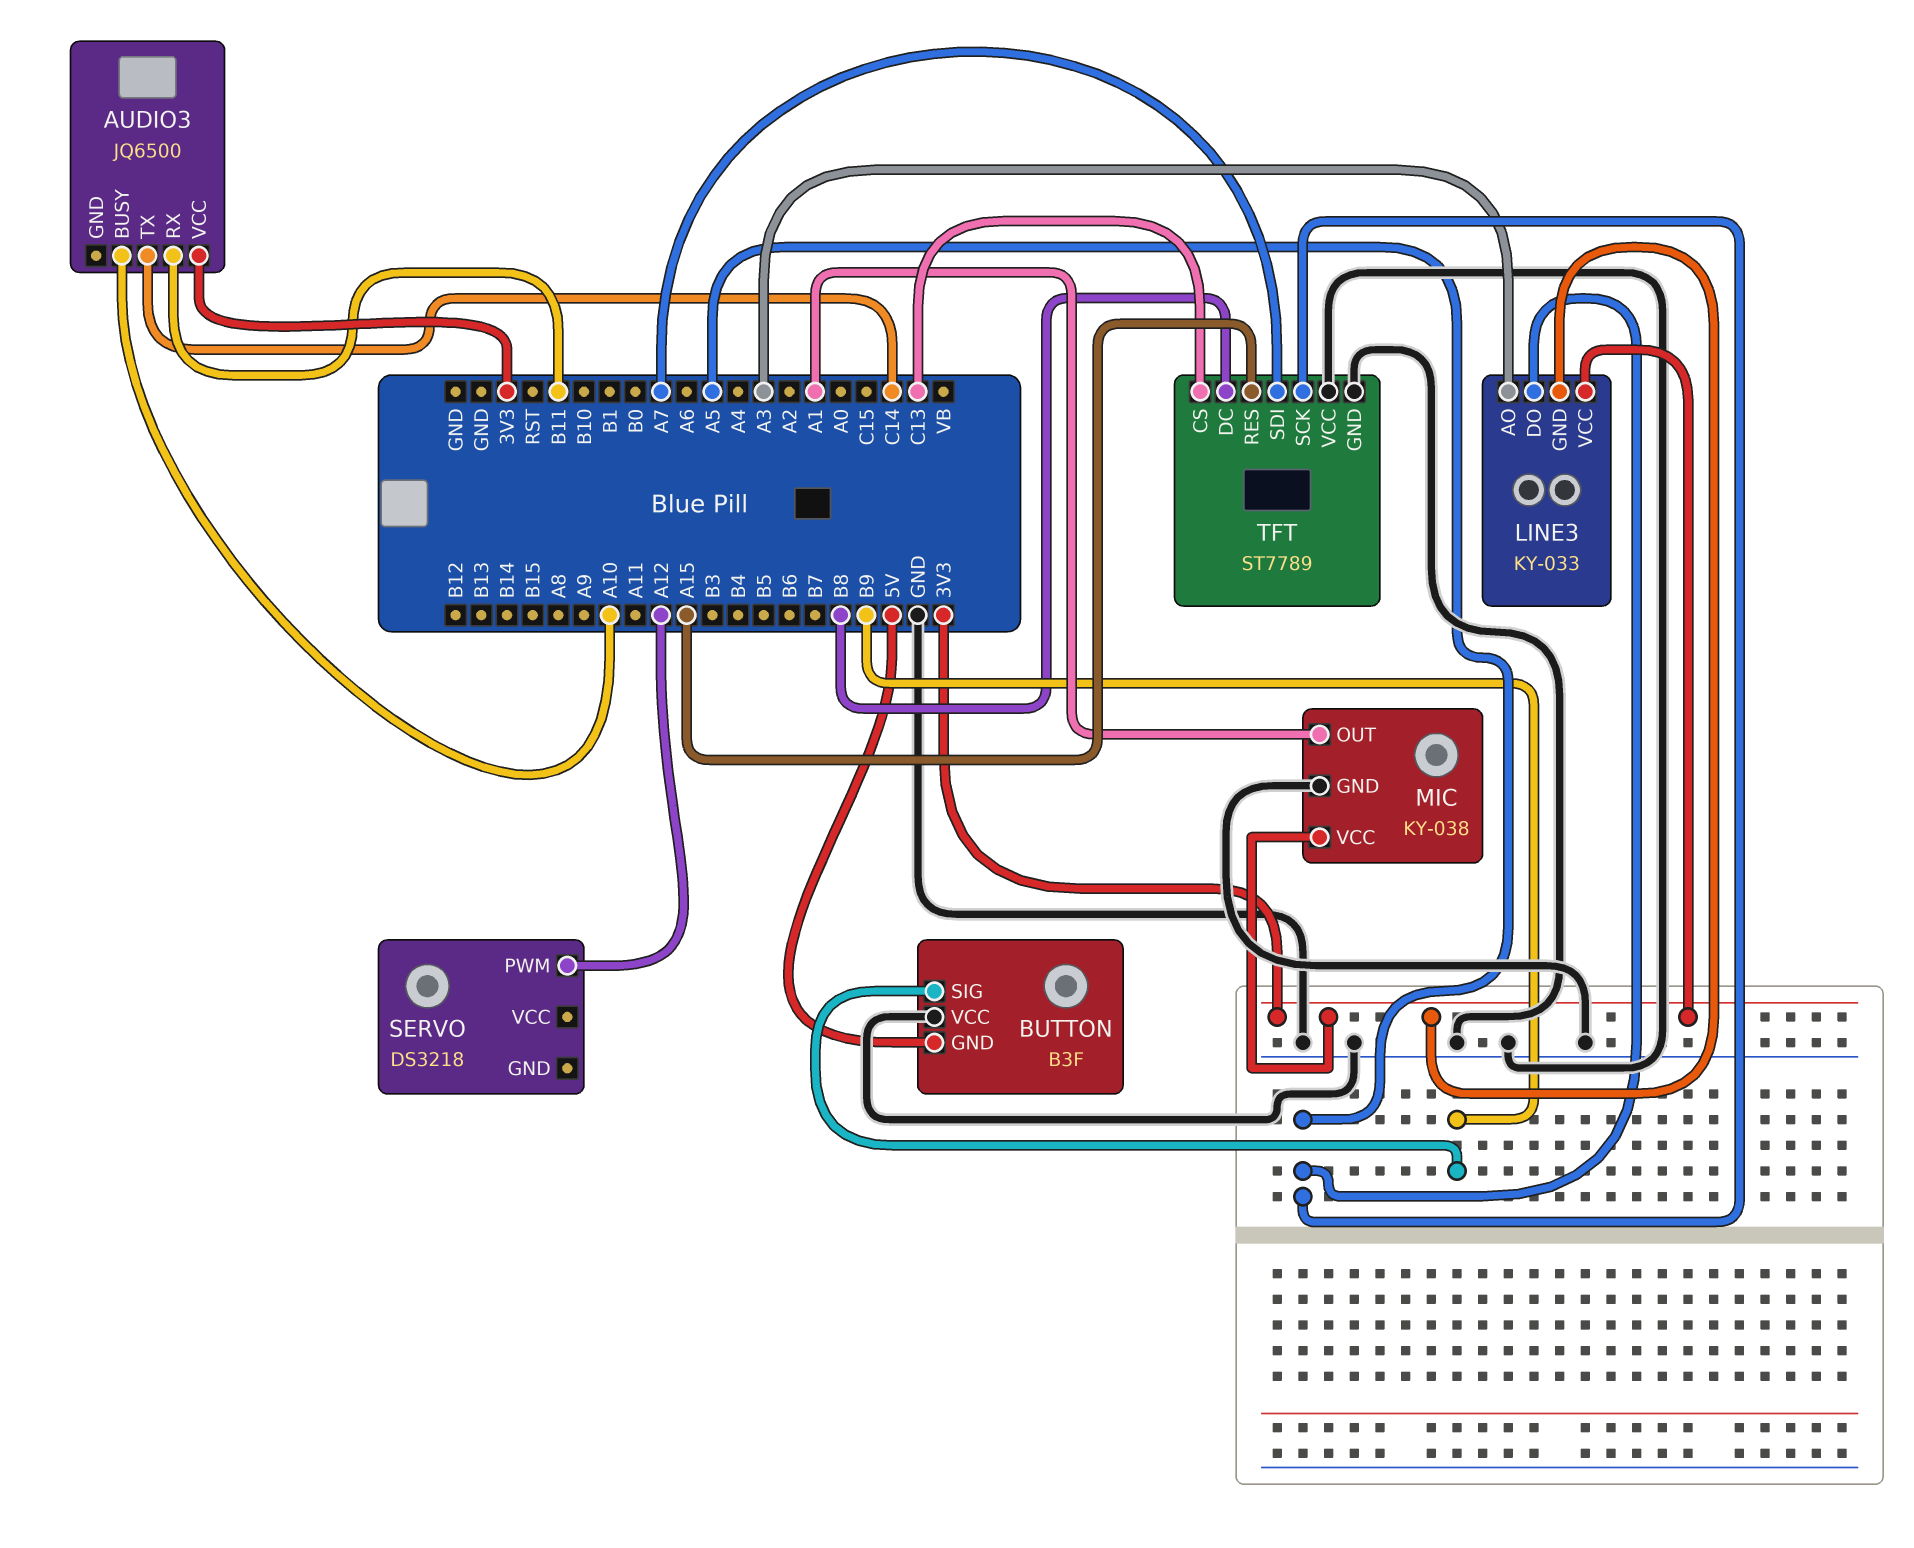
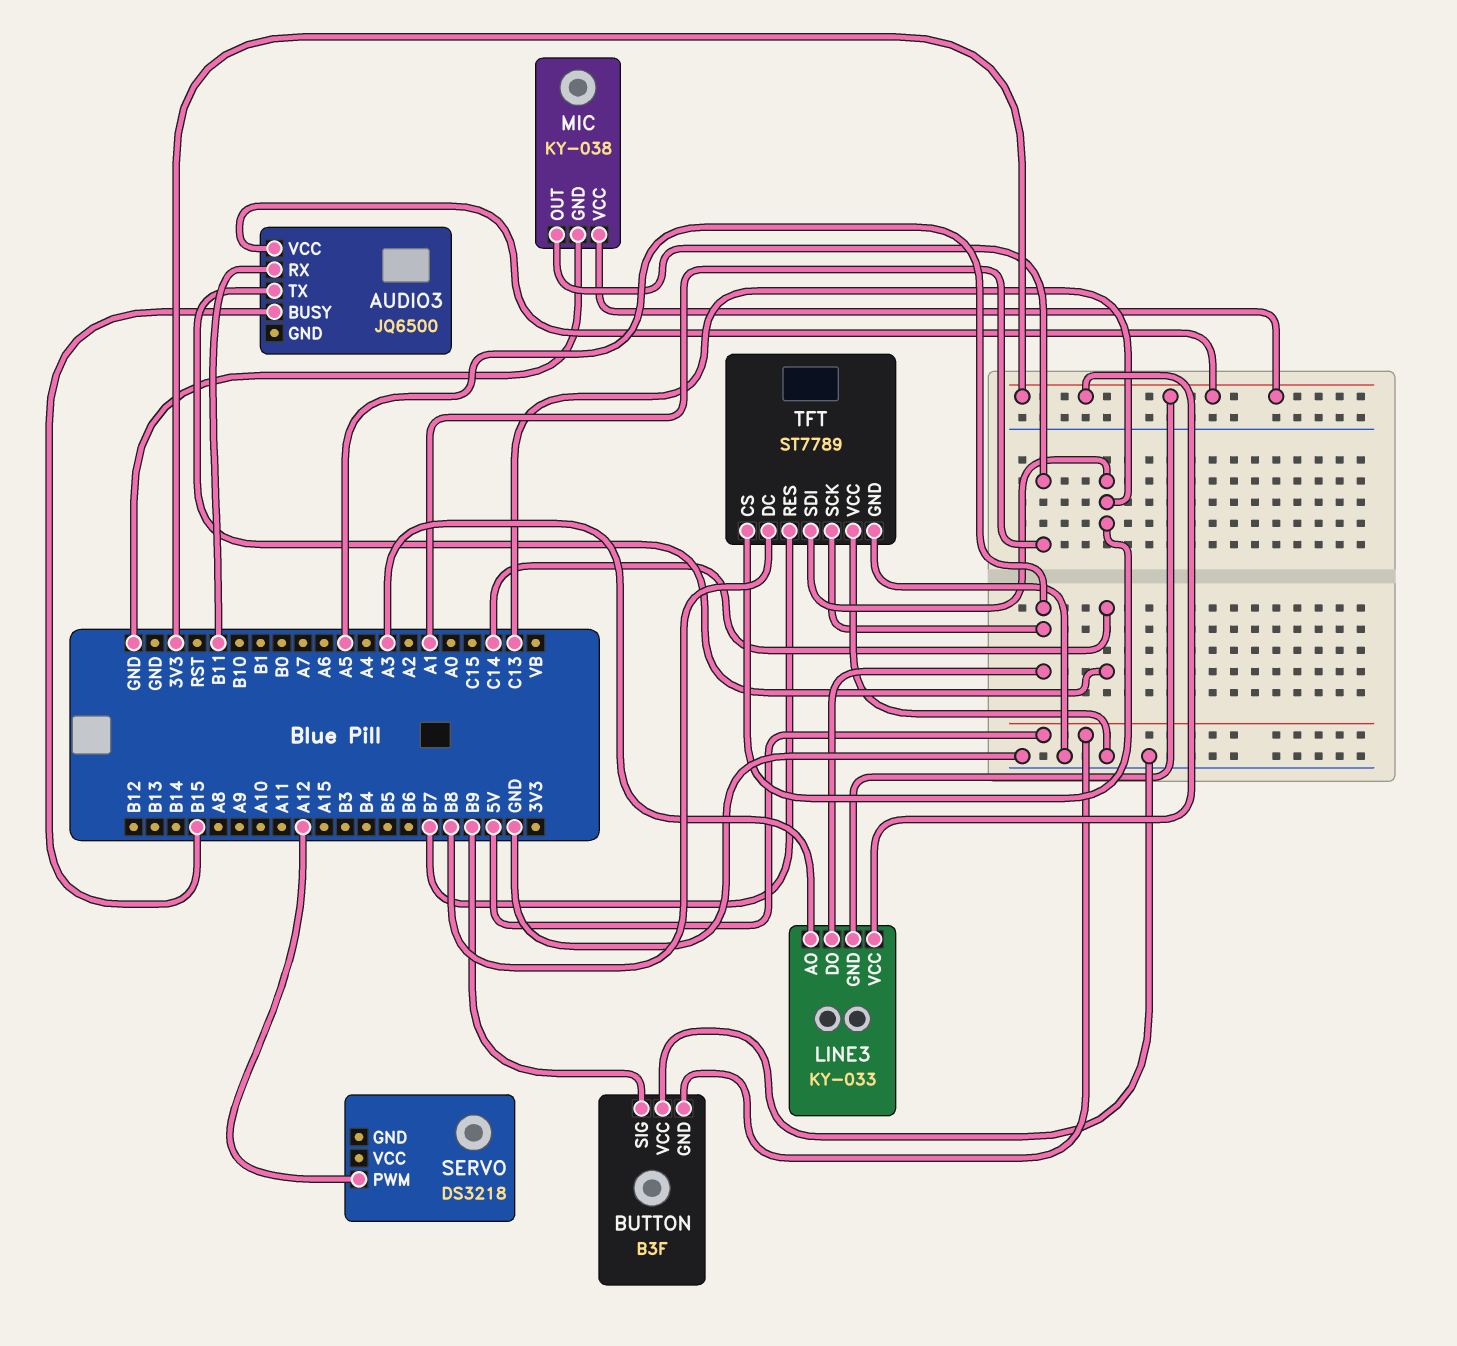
AUDIO3 pin BUSY: A10 -> B15
TFT pin RES: A15 -> B7
TFT pin SDI: A7 -> C13

